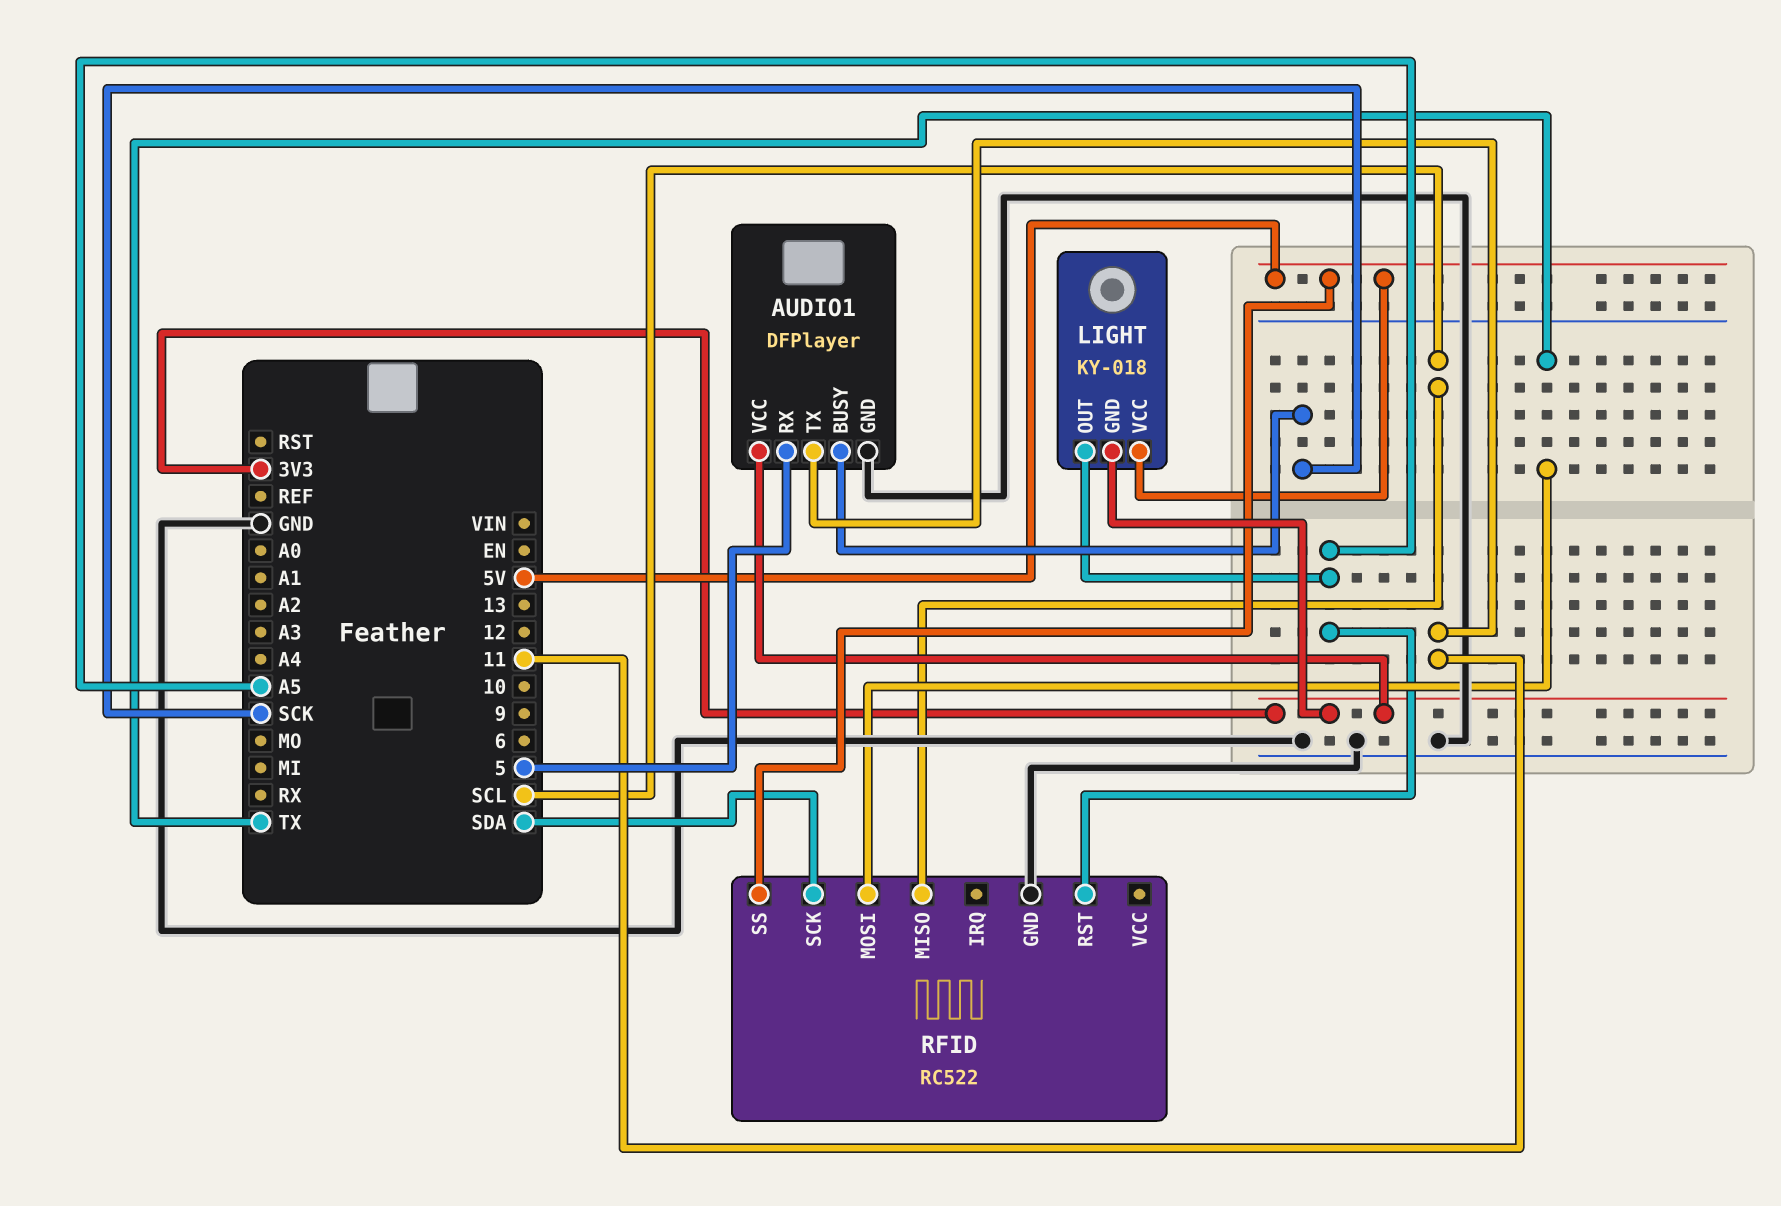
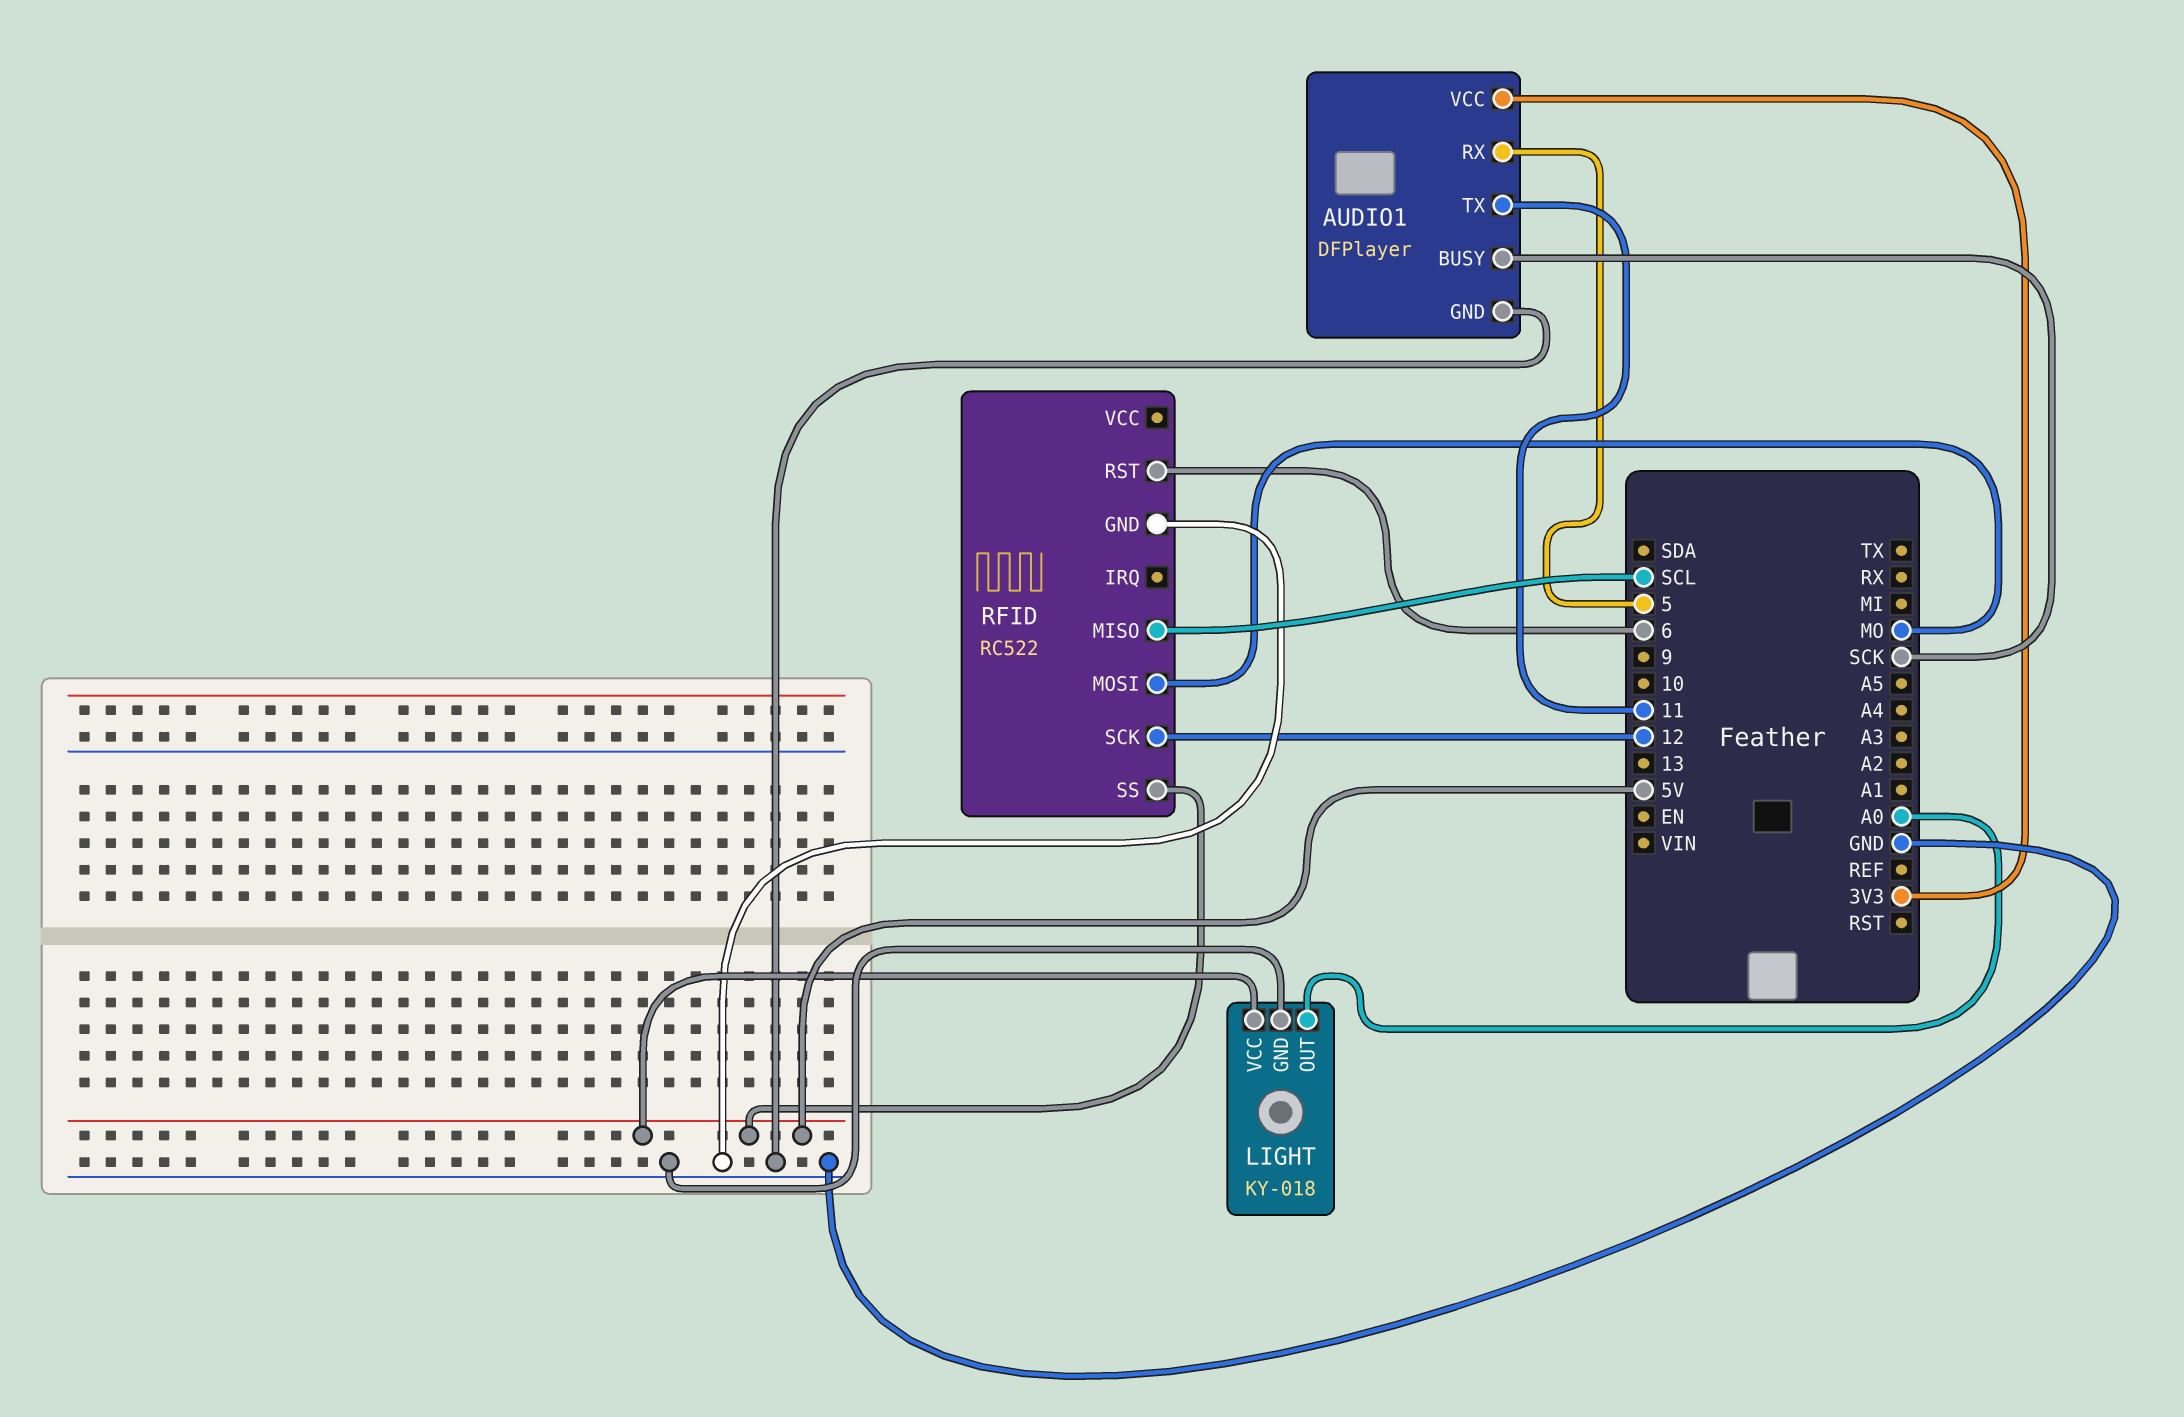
LIGHT pin GND: 3V3 -> GND
LIGHT pin OUT: A5 -> A0
RFID pin MOSI: TX -> MO
RFID pin RST: A5 -> 6
RFID pin SCK: SDA -> 12

